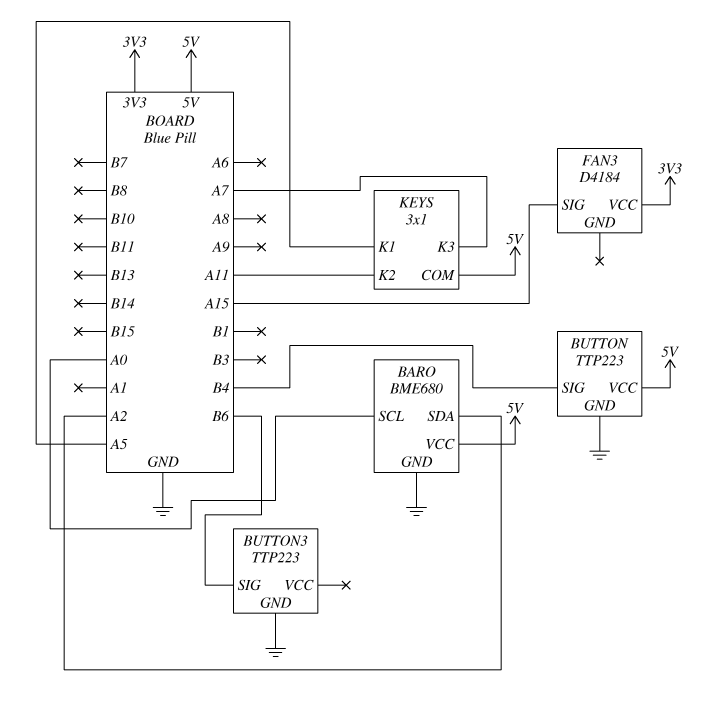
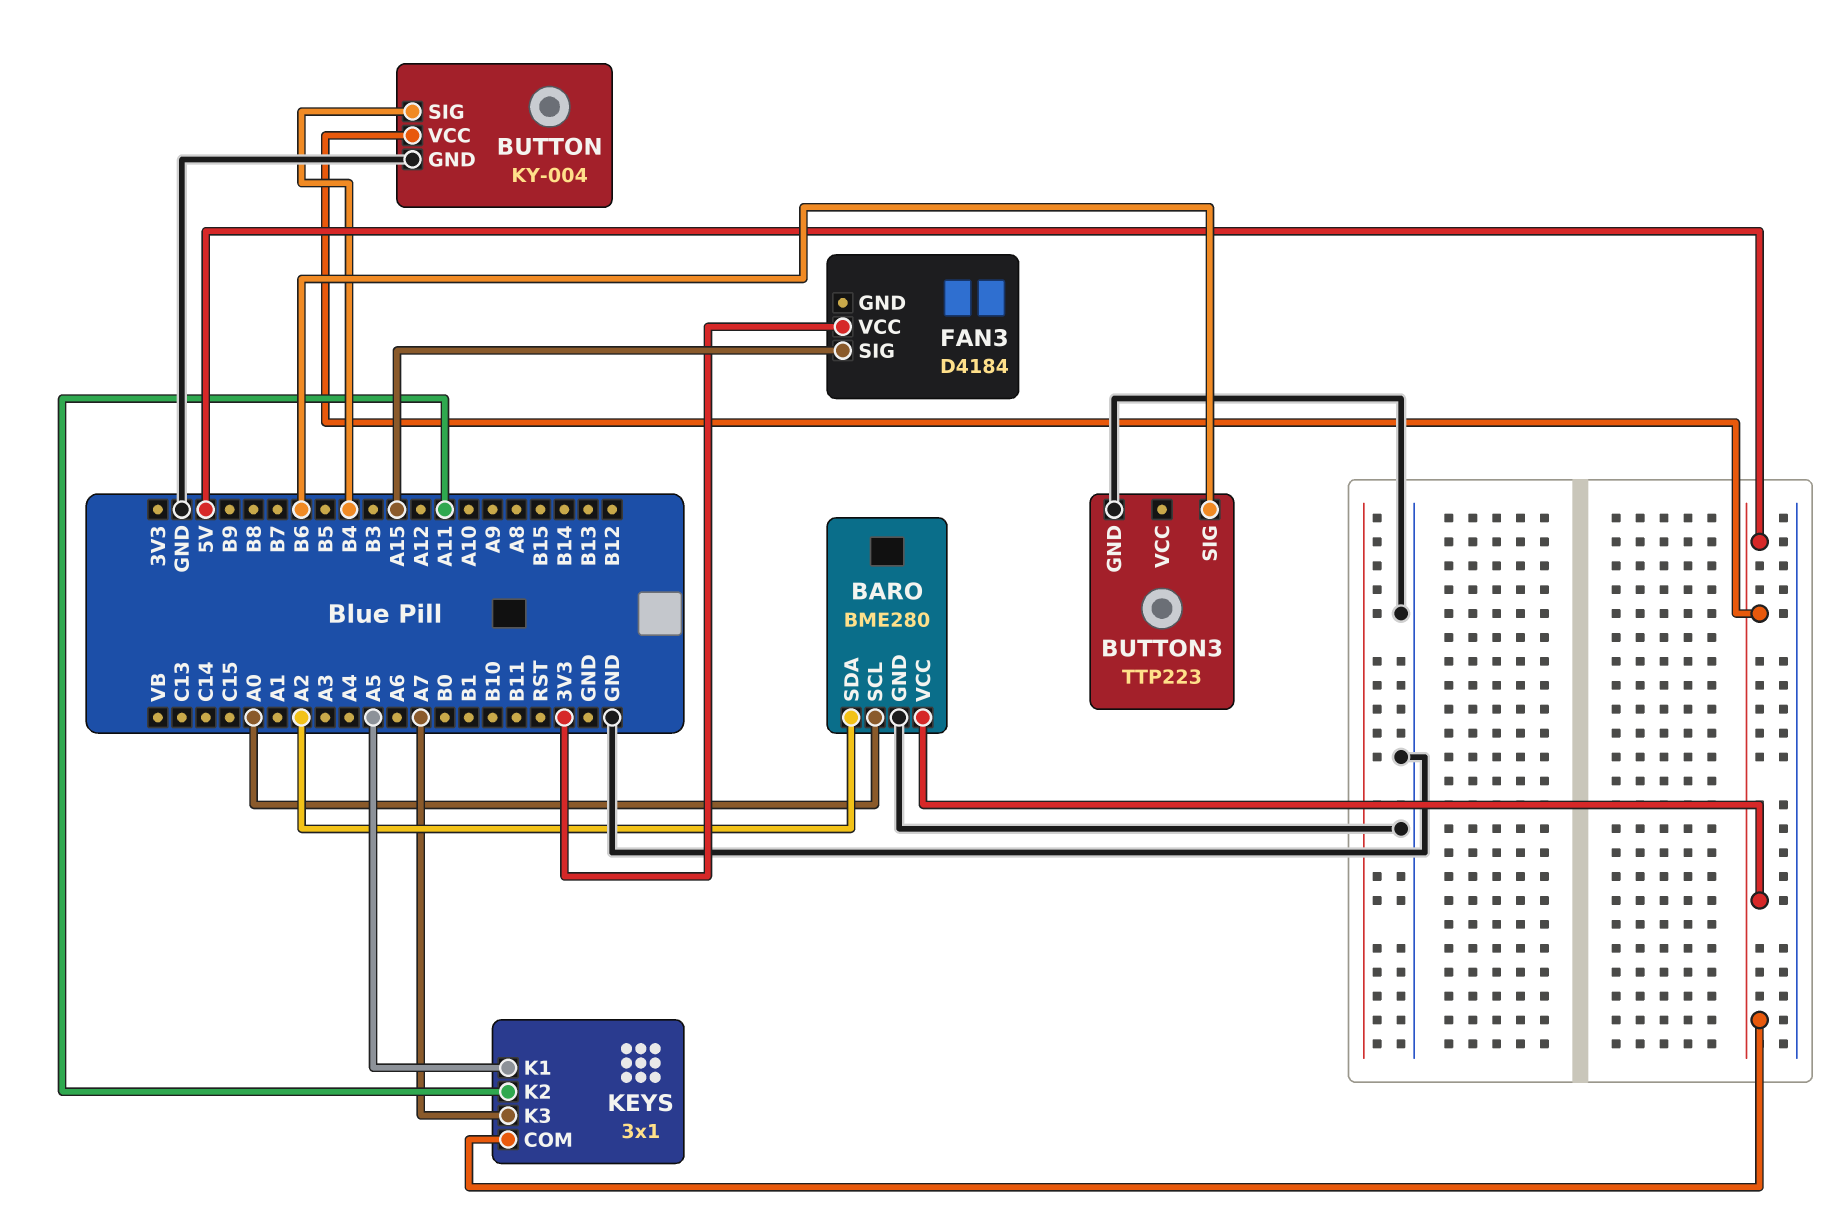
BARO: BME680 -> BME280
BUTTON: TTP223 -> KY-004

